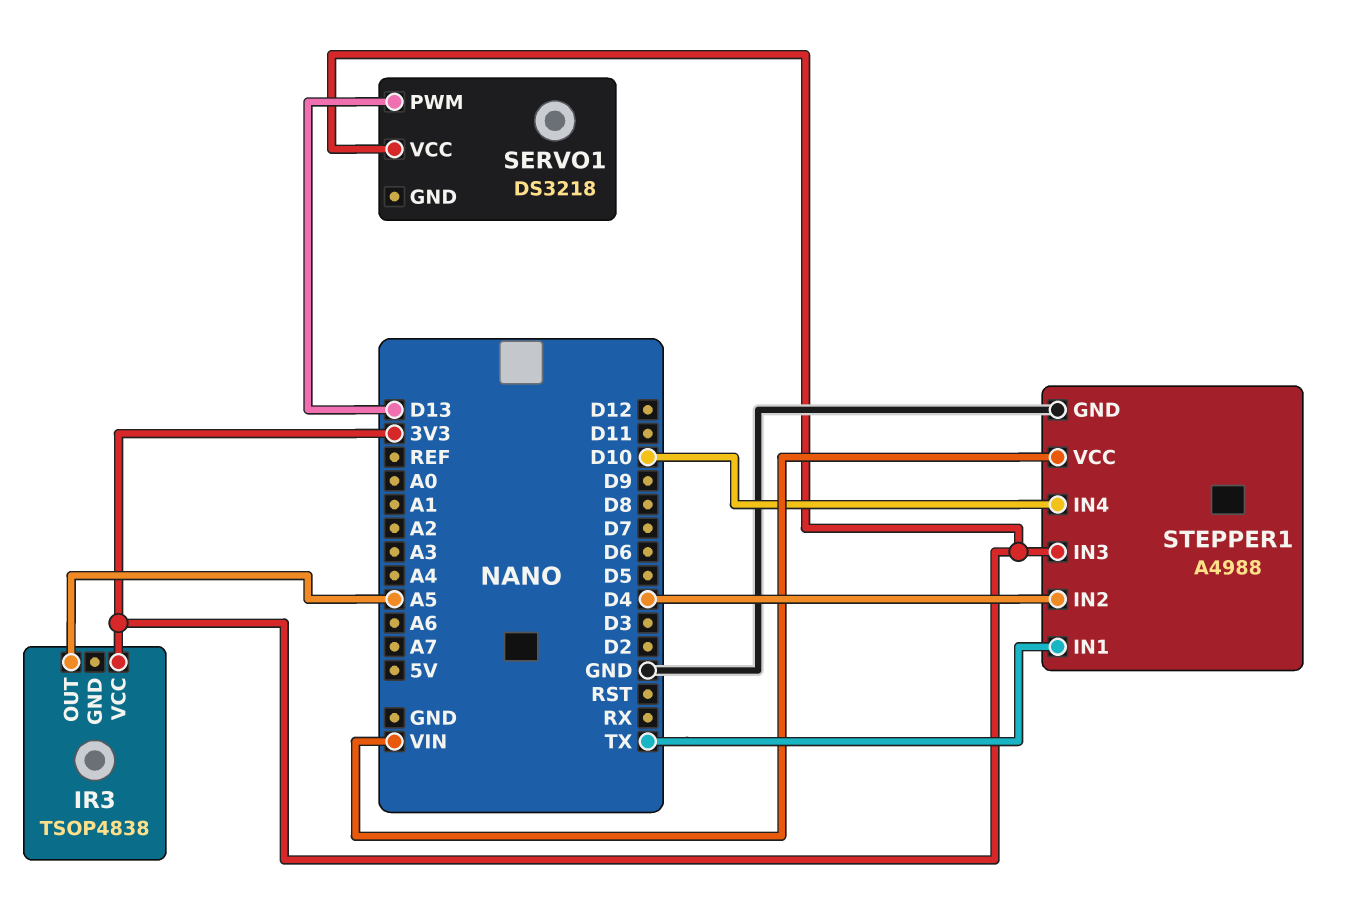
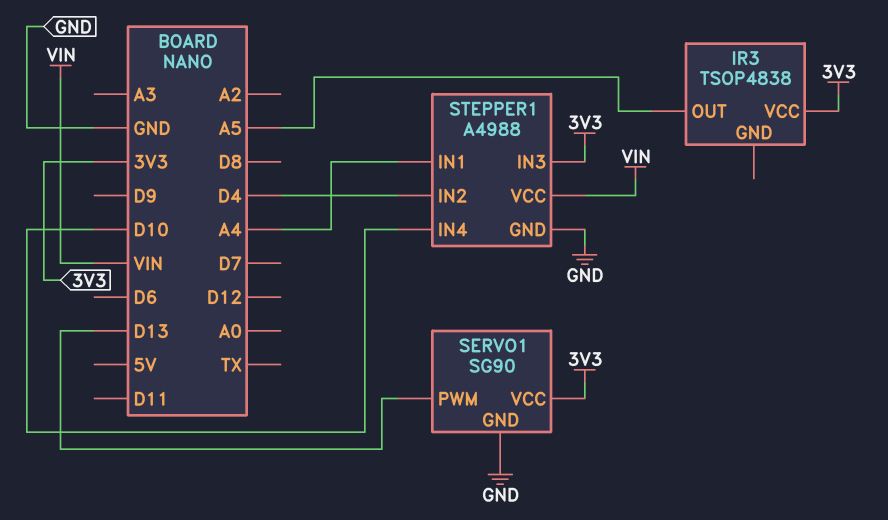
SERVO1: DS3218 -> SG90
SERVO1 pin GND: none -> GND
STEPPER1 pin IN1: TX -> A4

